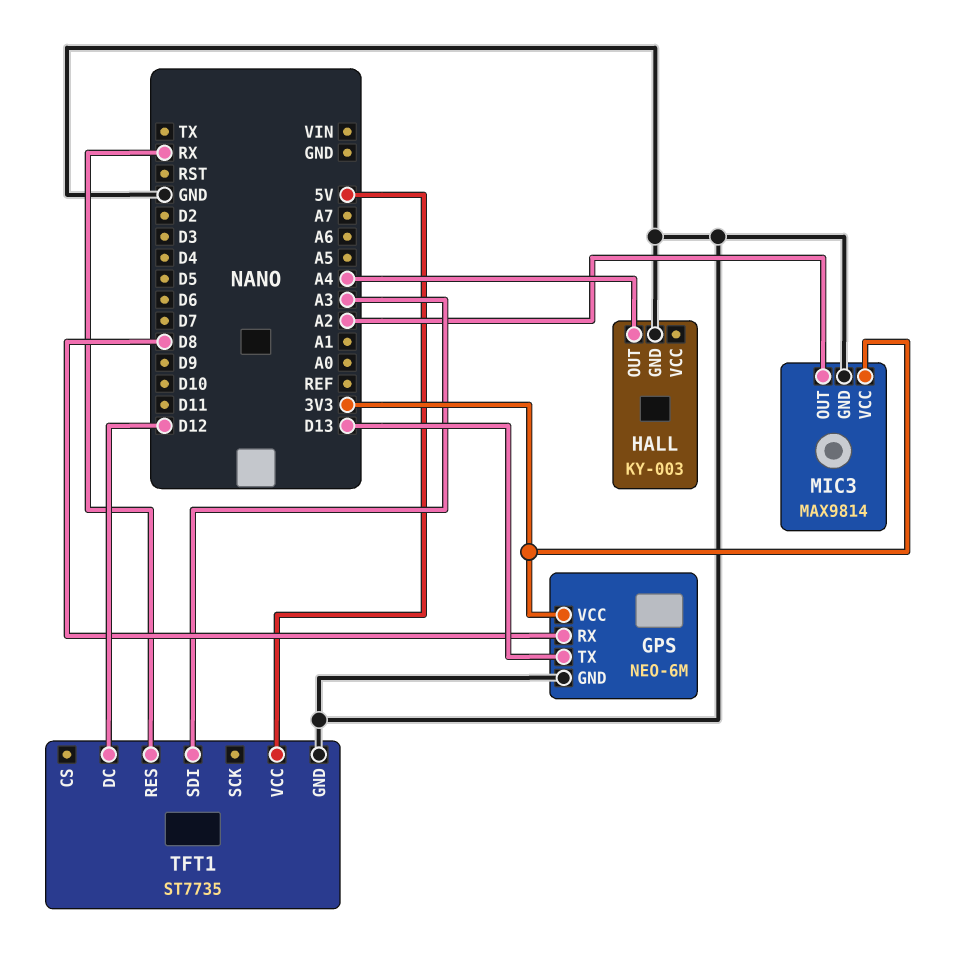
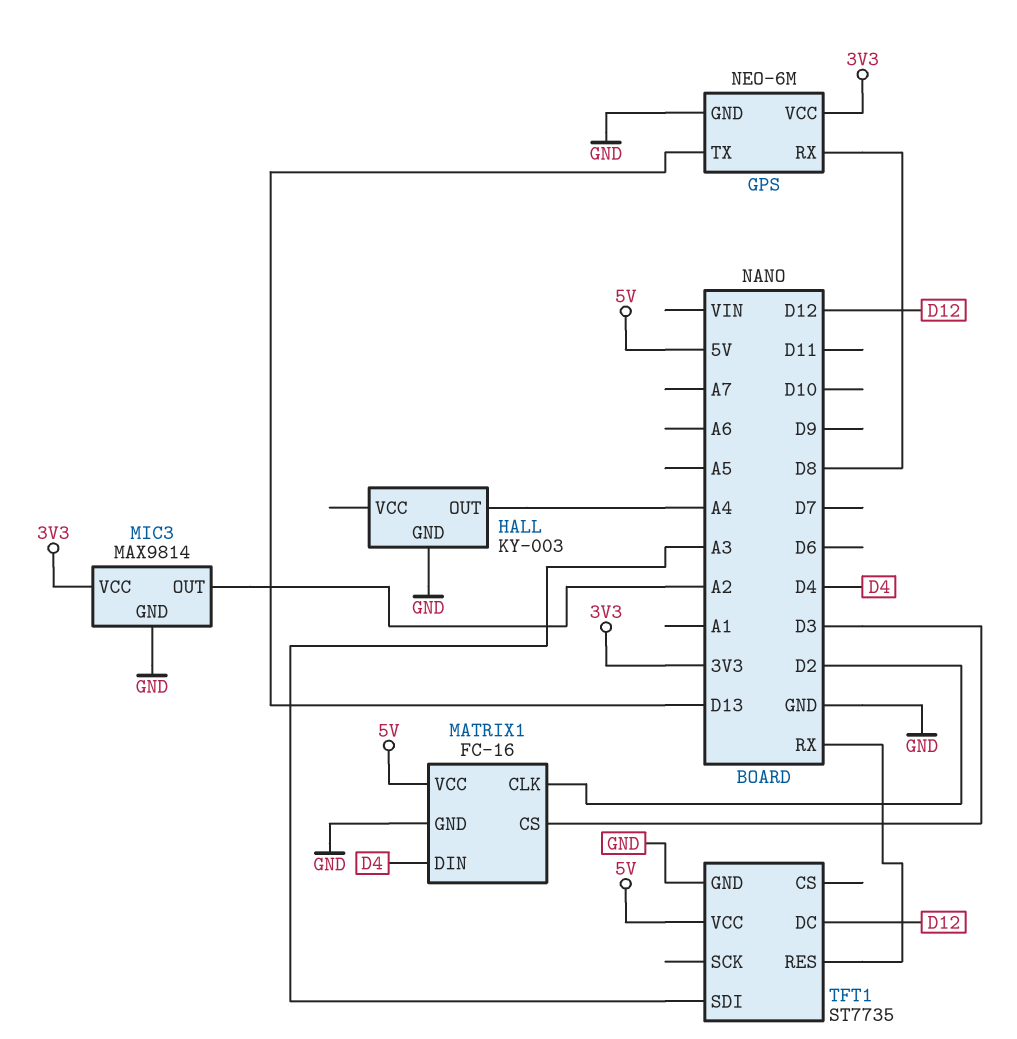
MATRIX1: none -> FC-16
MATRIX1 pin CLK: none -> D2
MATRIX1 pin CS: none -> D3
MATRIX1 pin DIN: none -> D4
MATRIX1 pin GND: none -> GND
MATRIX1 pin VCC: none -> 5V

